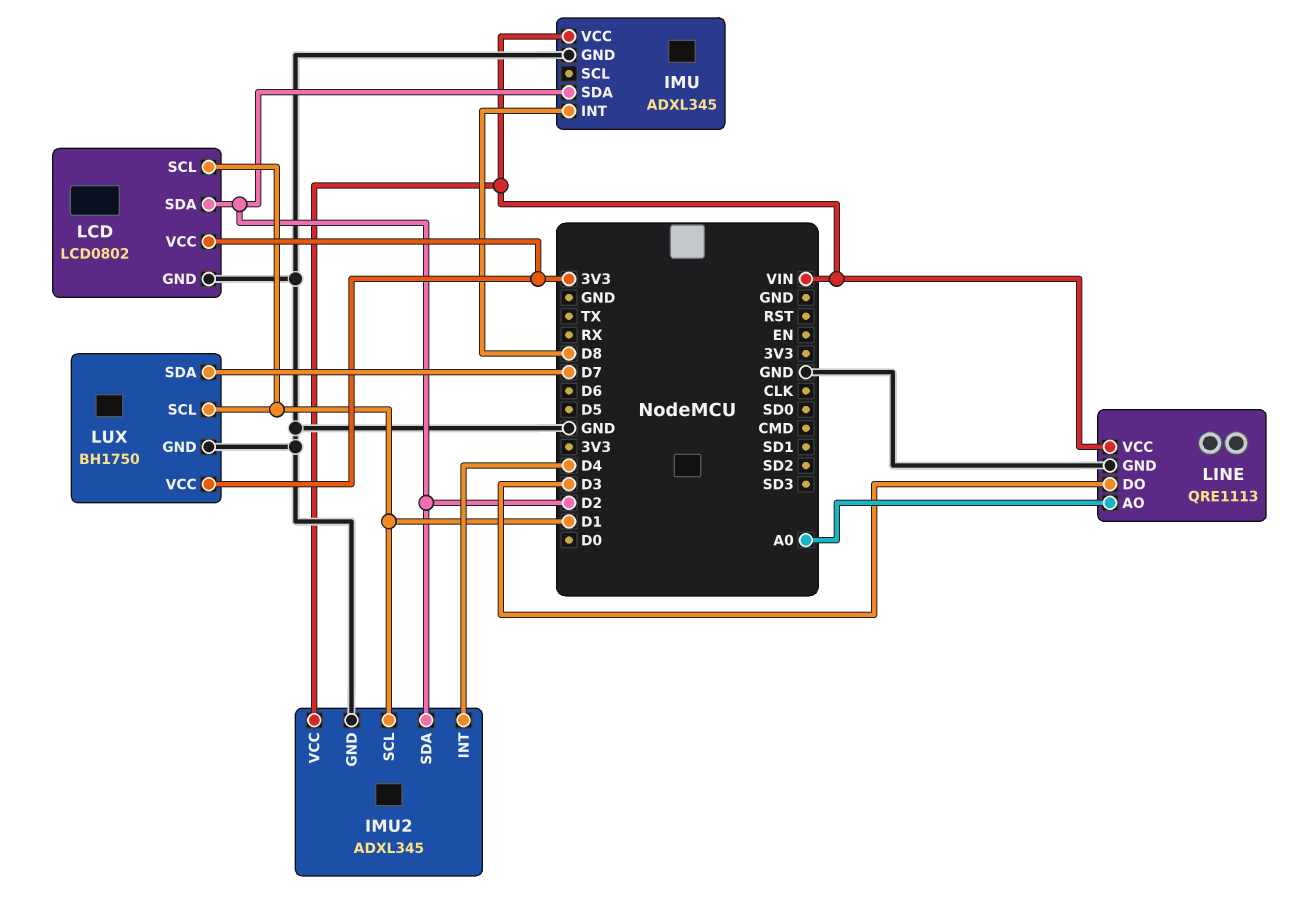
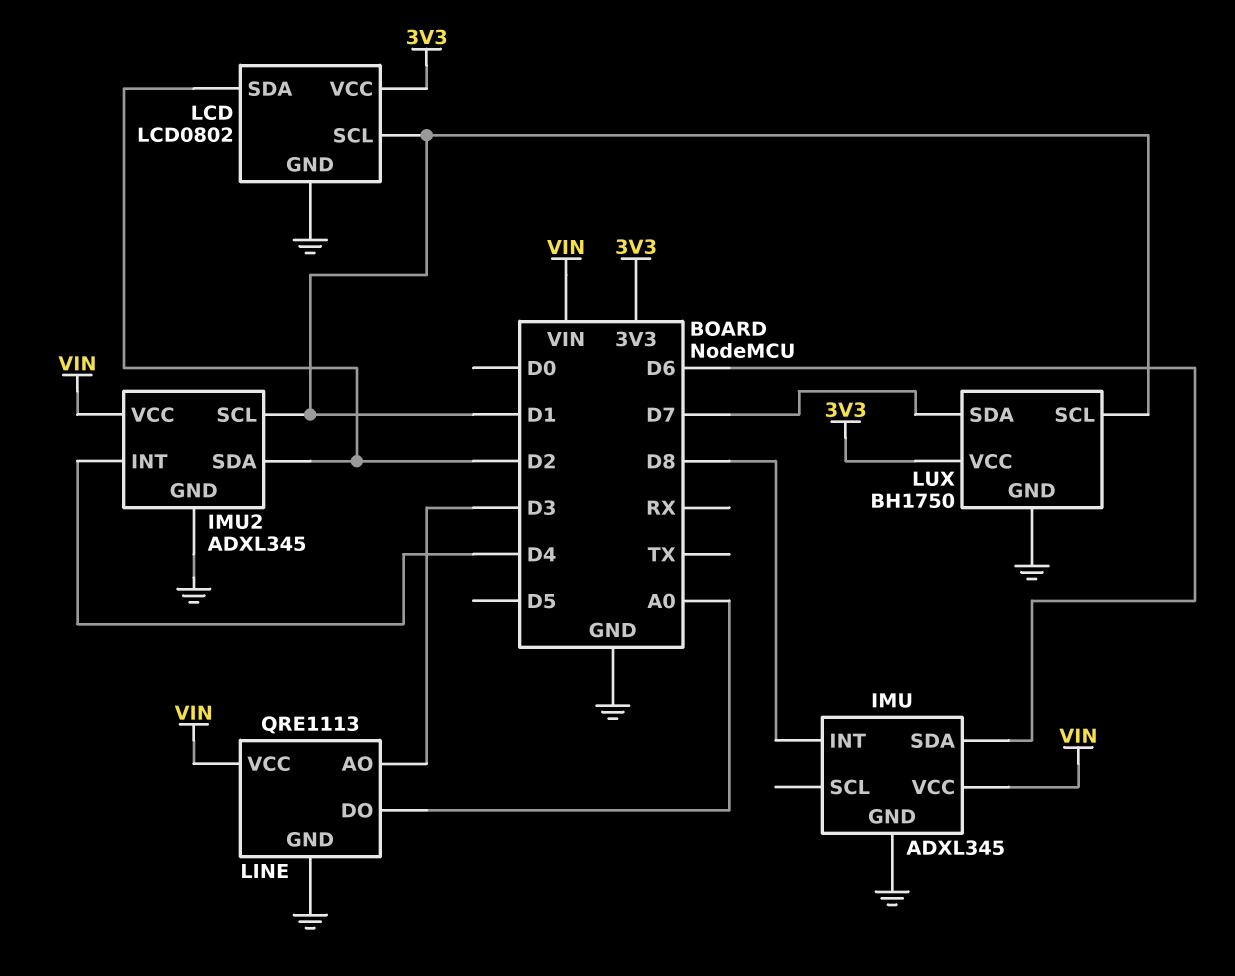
IMU pin SDA: D2 -> D6
LINE pin AO: A0 -> D3
LINE pin DO: D3 -> A0

